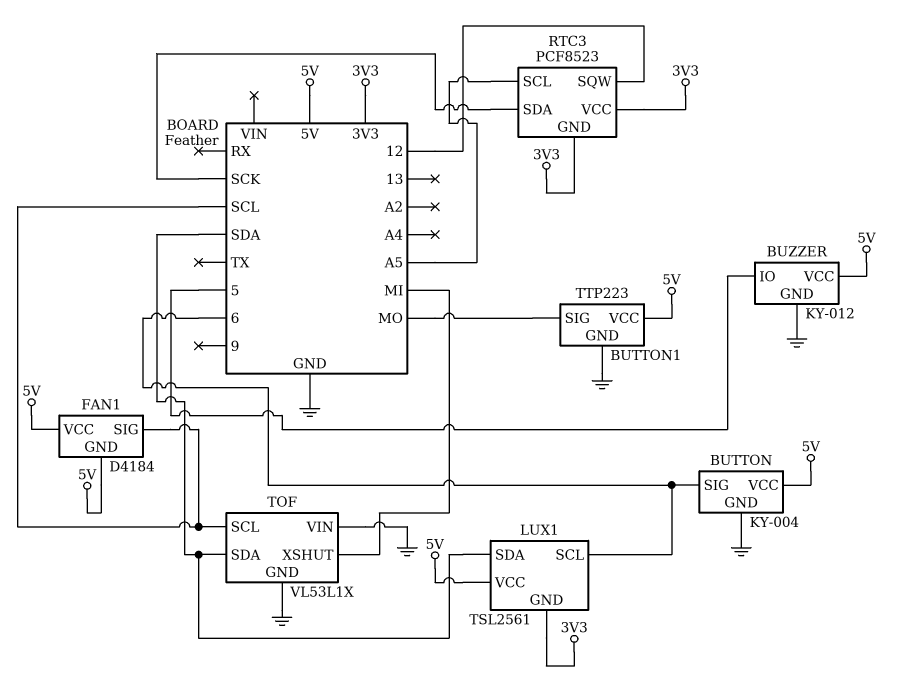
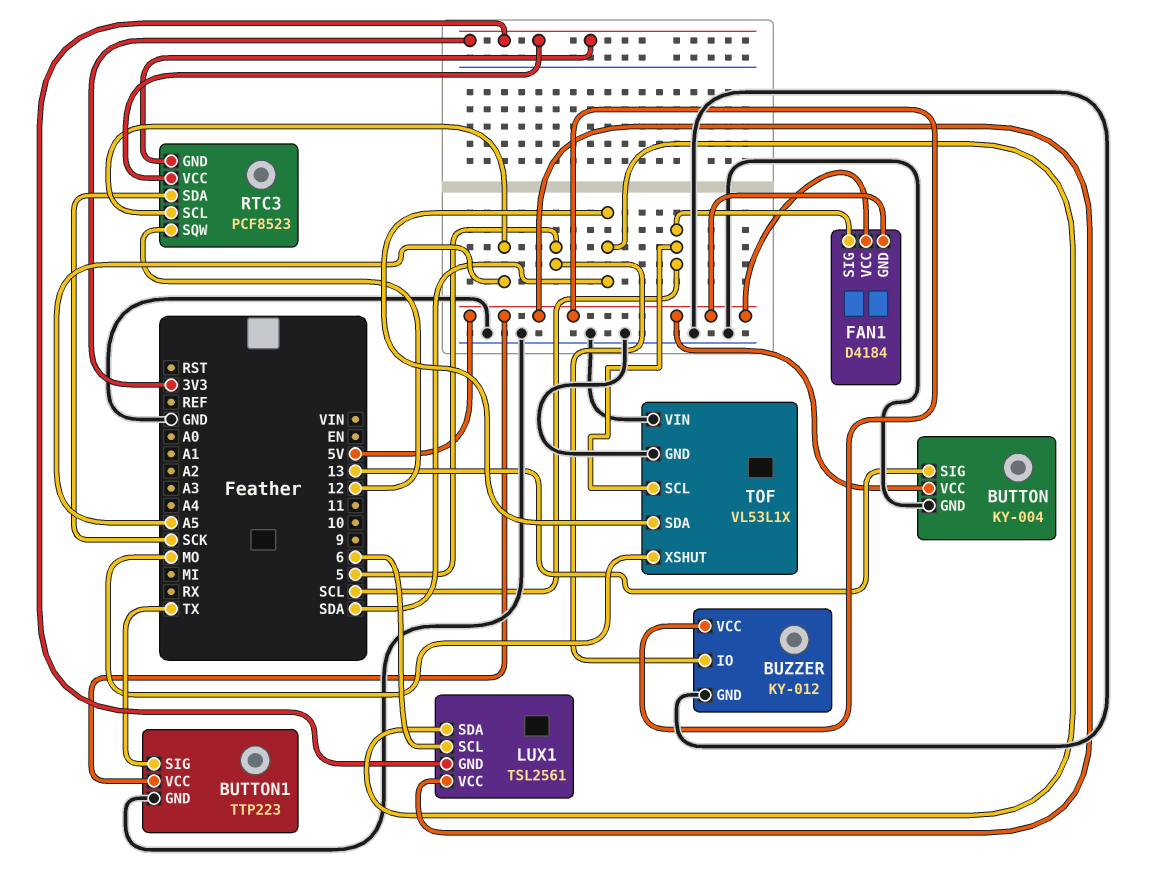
BUTTON pin SIG: 6 -> 13
BUTTON1 pin SIG: MO -> TX
TOF pin XSHUT: MI -> MO

